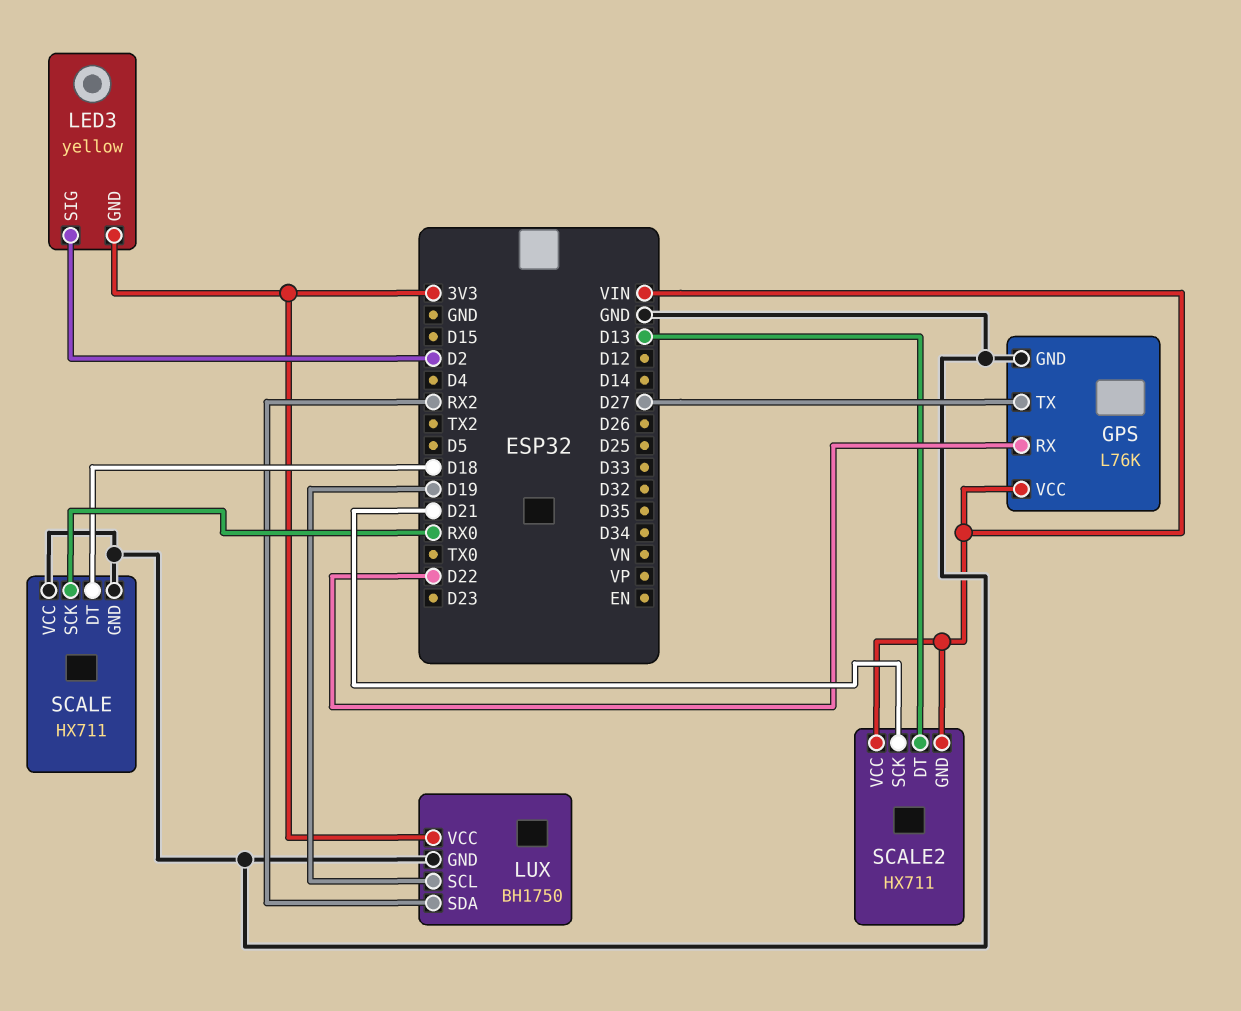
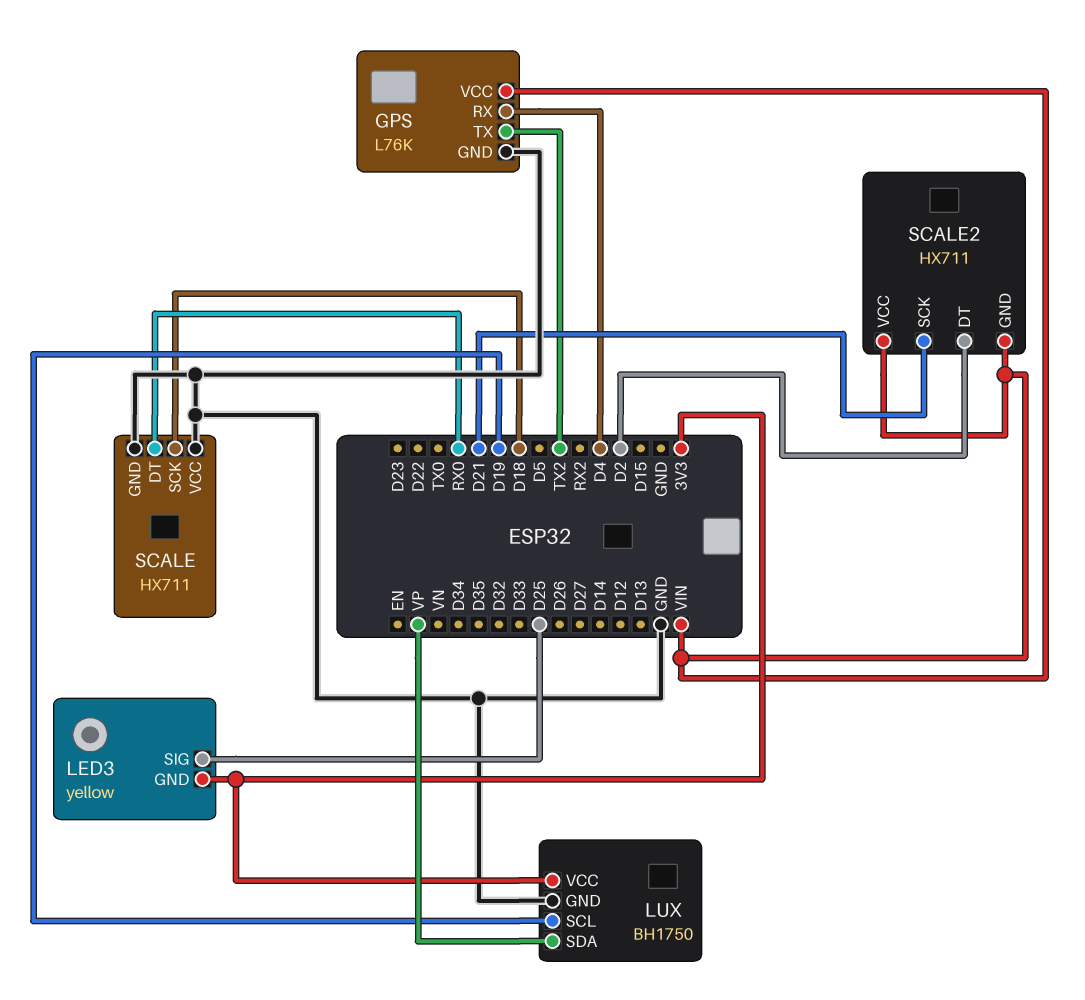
GPS pin RX: D22 -> D4
GPS pin TX: D27 -> TX2
LED3 pin SIG: D2 -> D25
LUX pin SDA: RX2 -> VP
SCALE pin DT: D18 -> RX0
SCALE pin SCK: RX0 -> D18
SCALE2 pin DT: D13 -> D2

